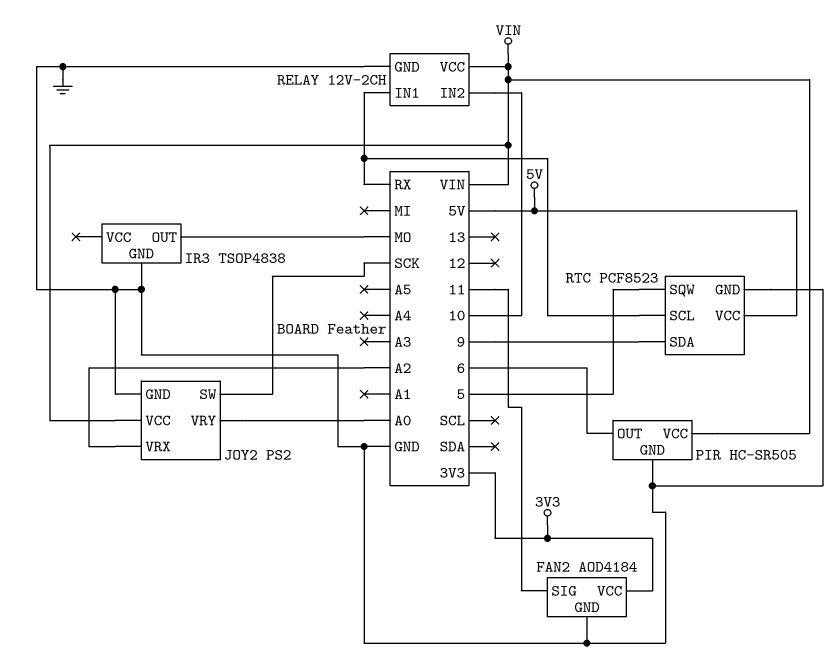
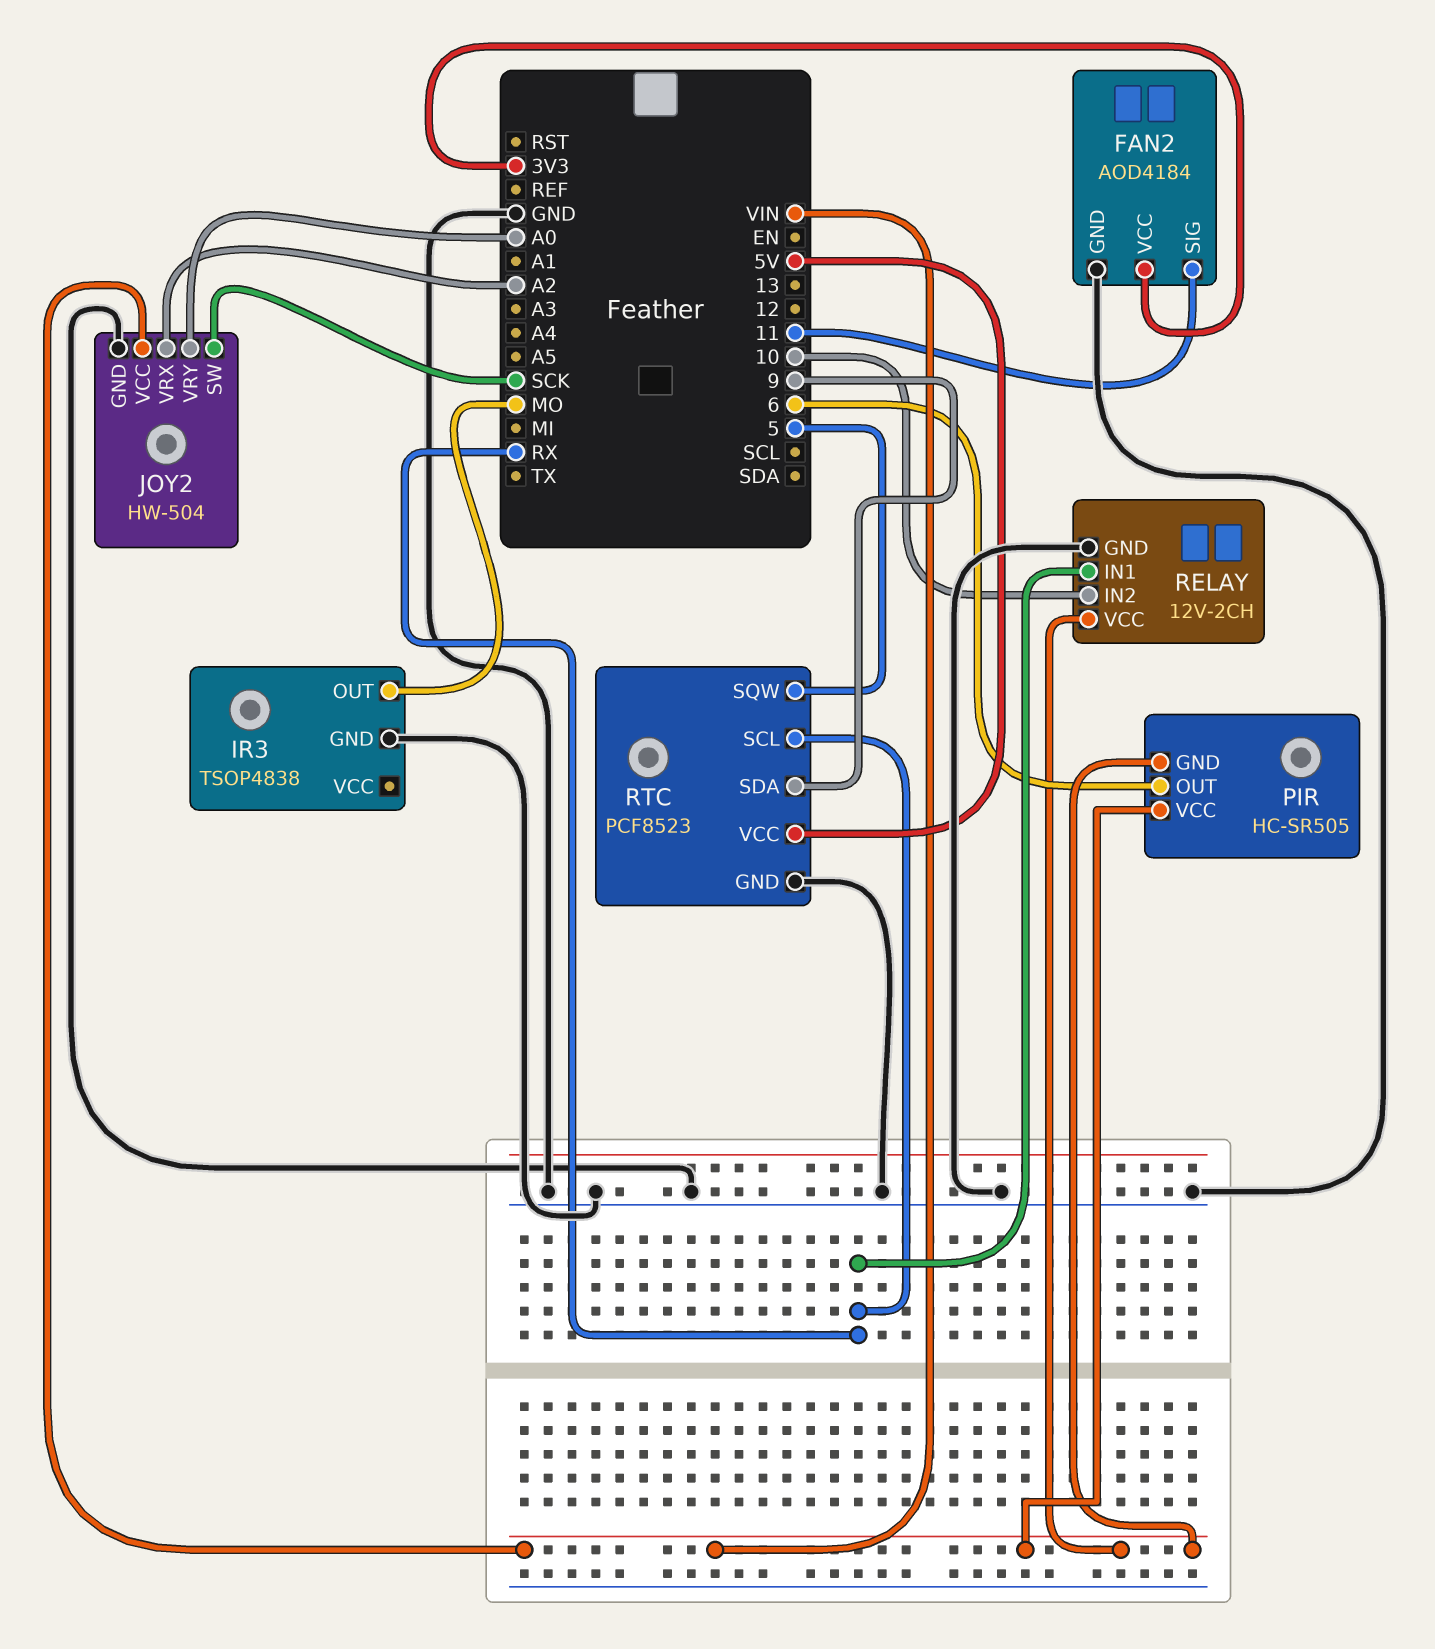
JOY2: PS2 -> HW-504
PIR pin GND: GND -> VIN

